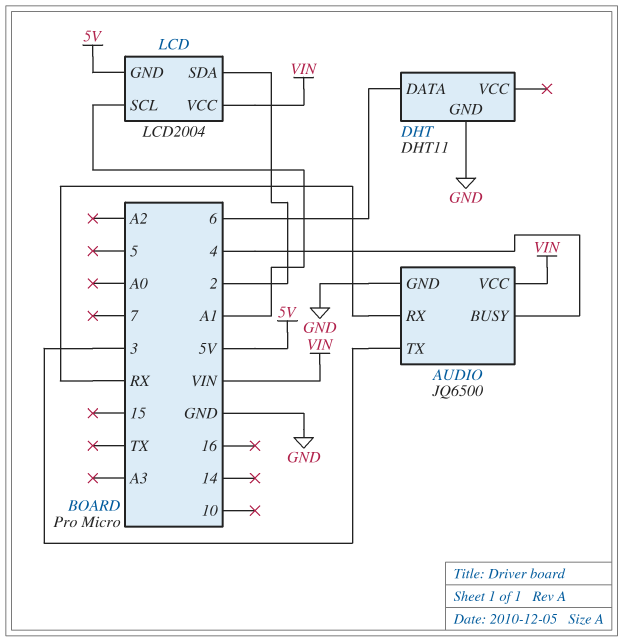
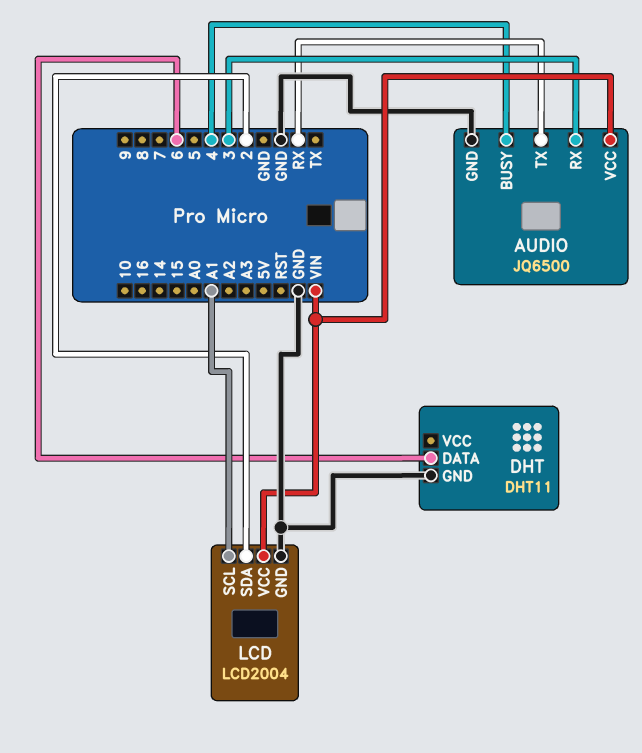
AUDIO pin RX: RX -> 3
AUDIO pin TX: 3 -> RX
LCD pin GND: 5V -> GND

